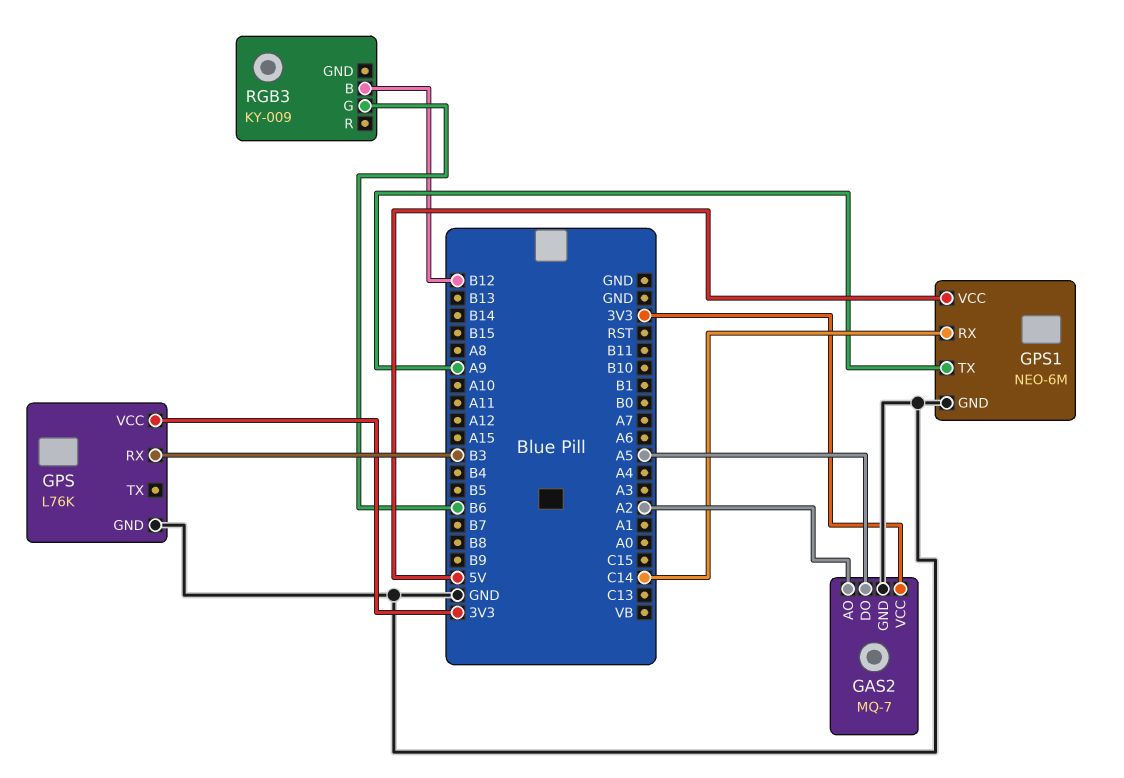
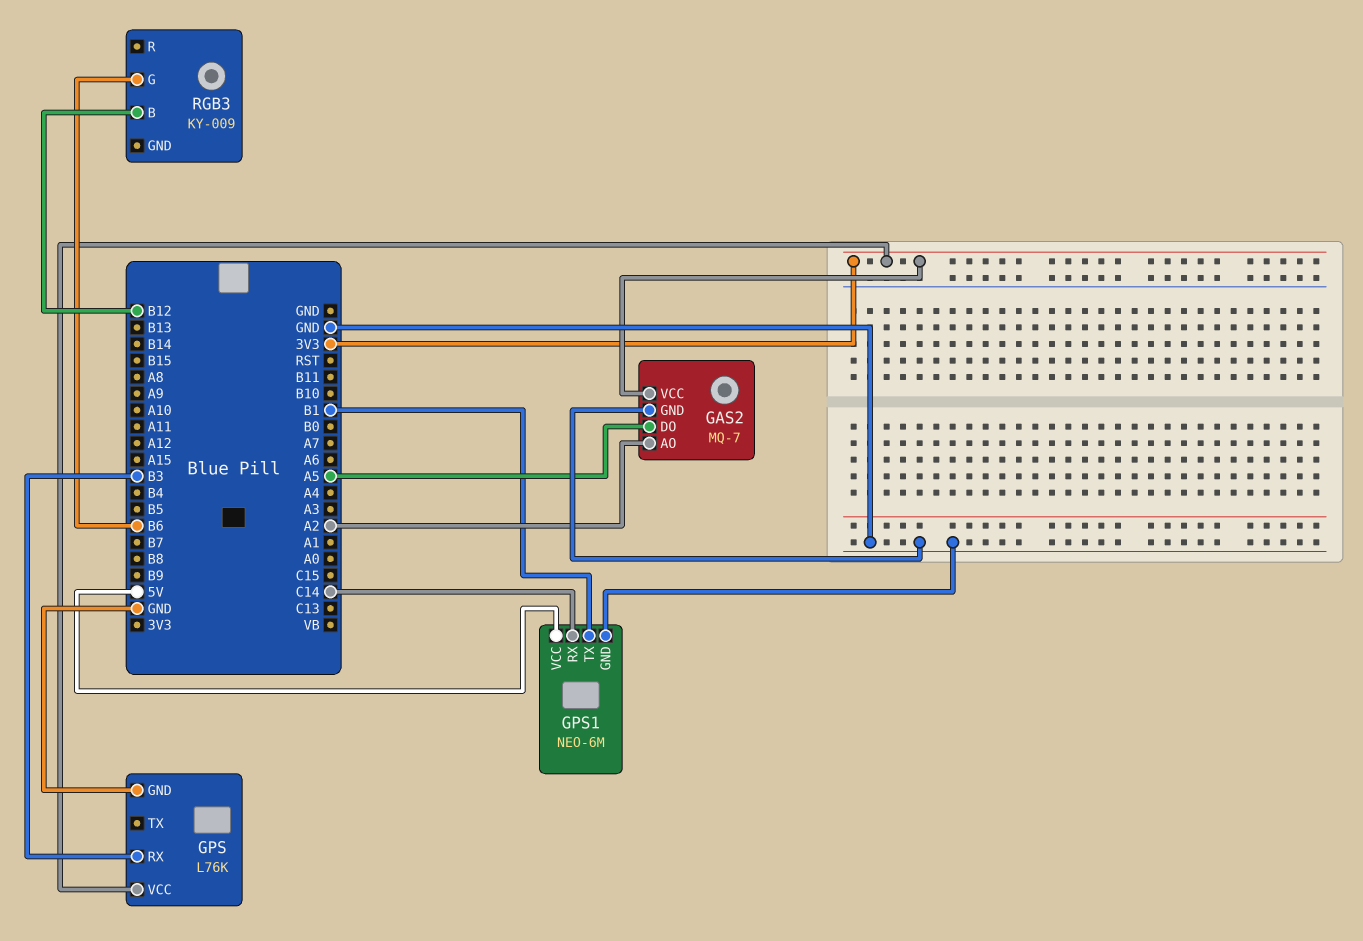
GPS1 pin TX: A9 -> B1

